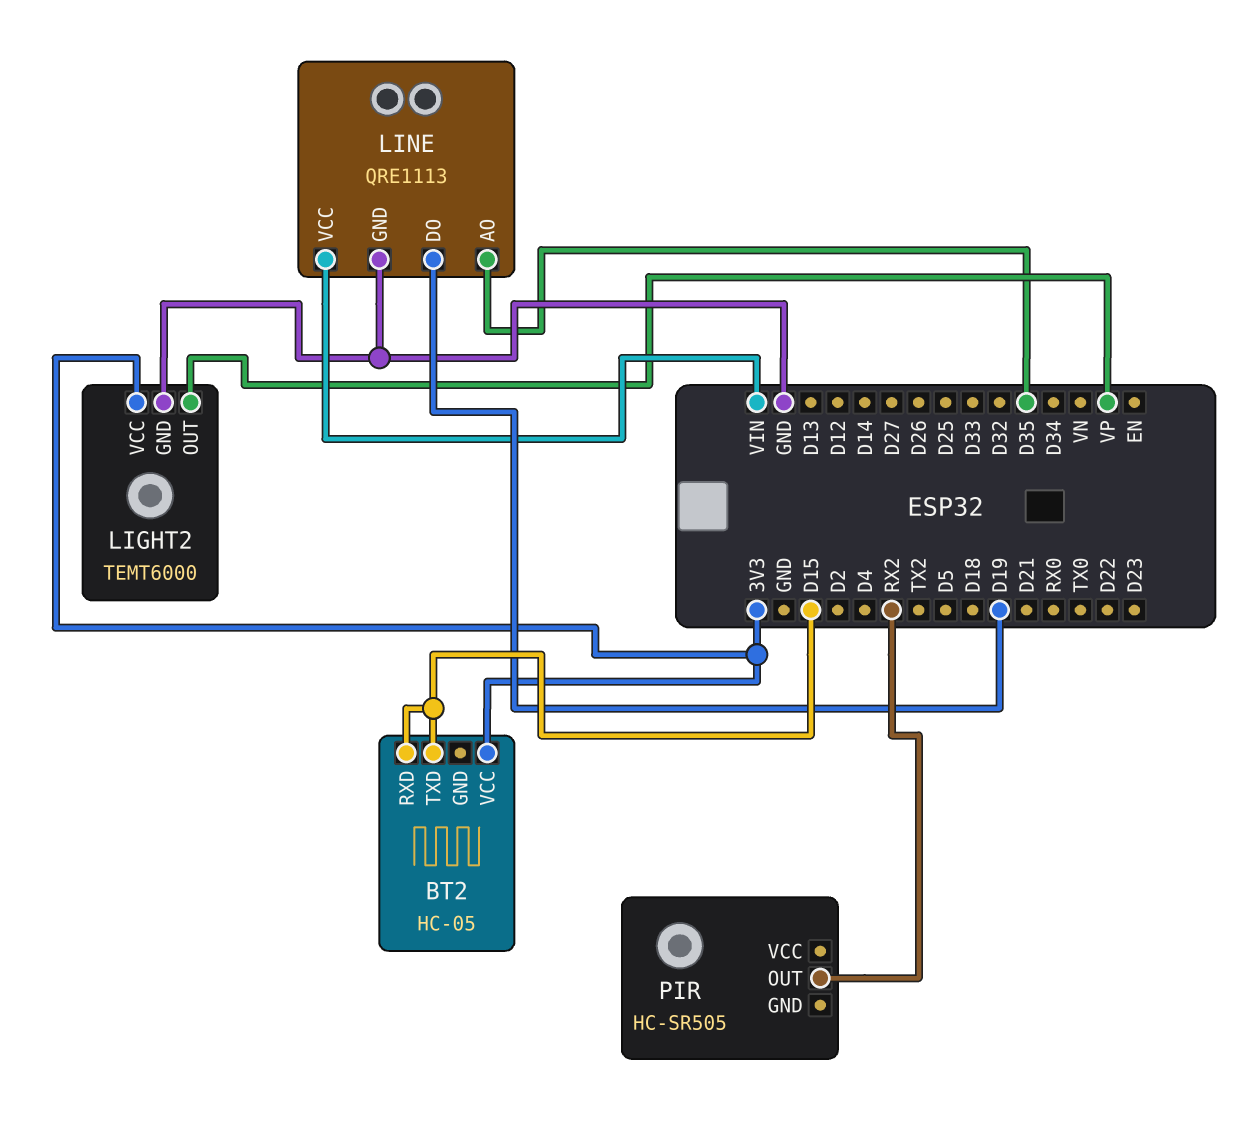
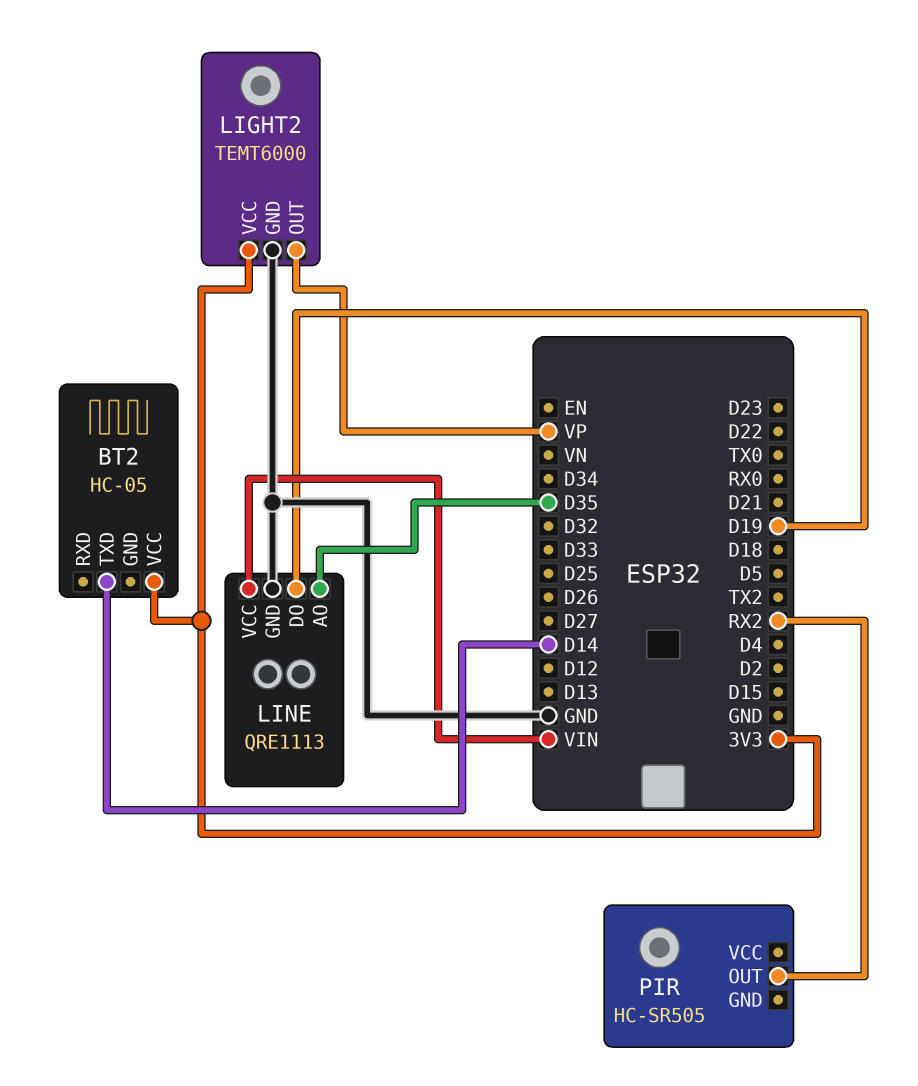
BT2 pin RXD: D15 -> none
BT2 pin TXD: D15 -> D14

